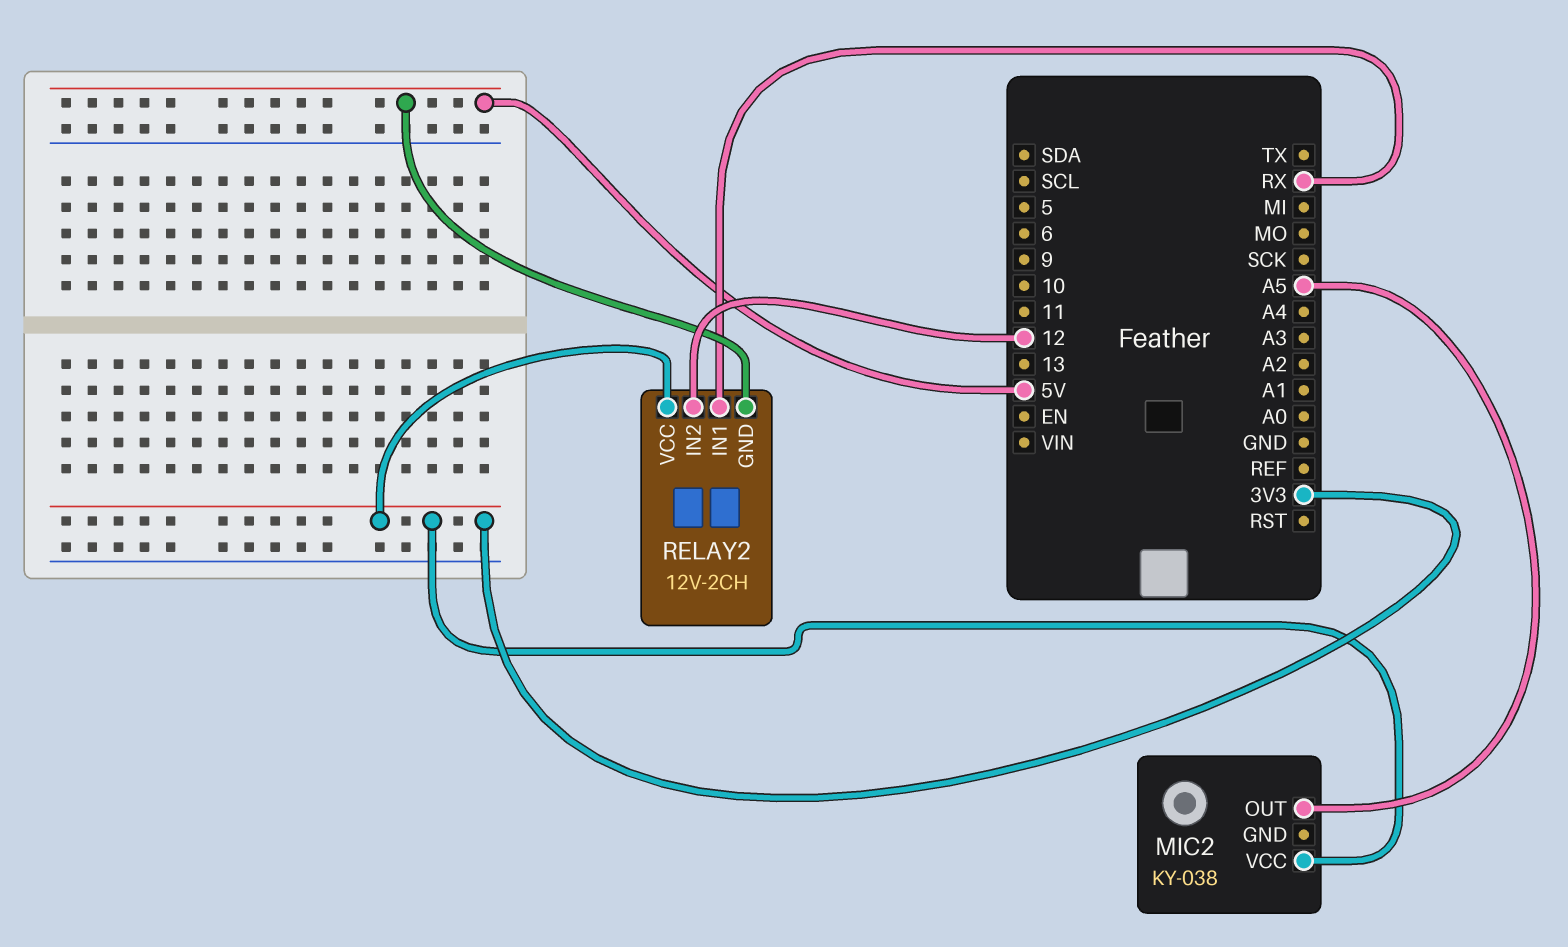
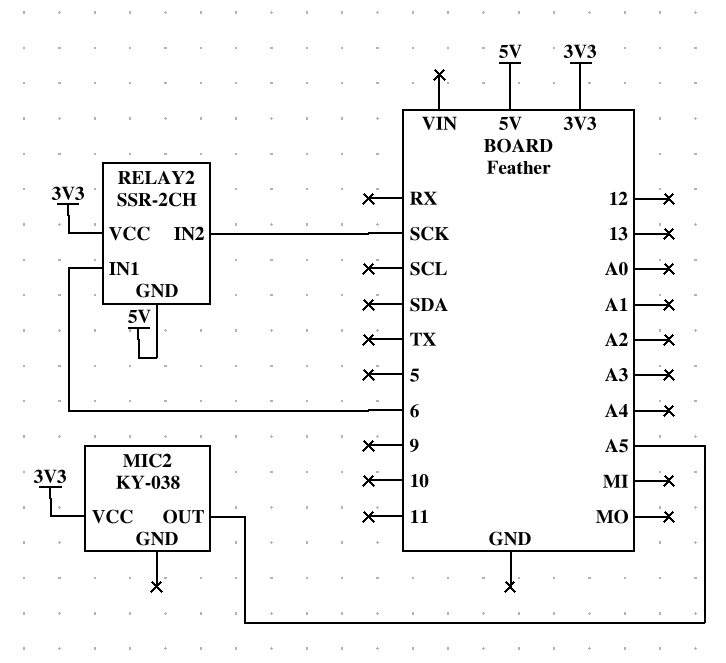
RELAY2: 12V-2CH -> SSR-2CH
RELAY2 pin IN1: RX -> 6
RELAY2 pin IN2: 12 -> SCK

